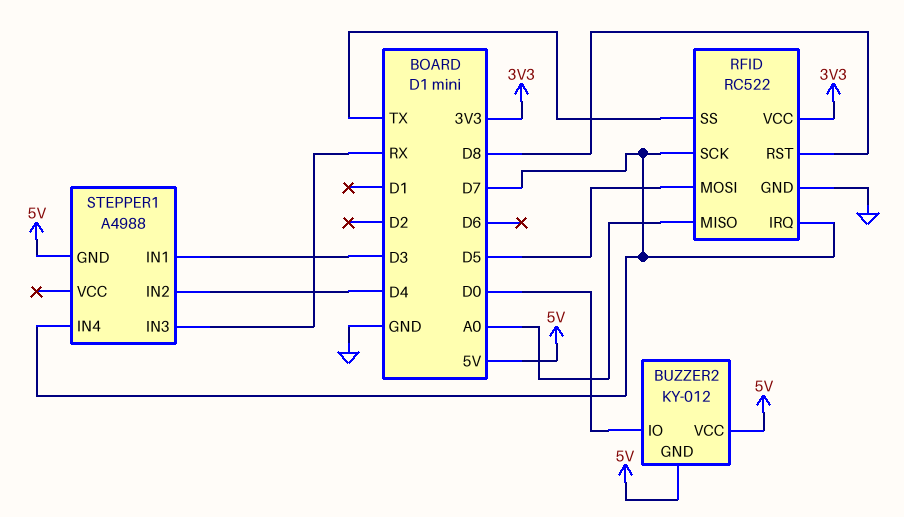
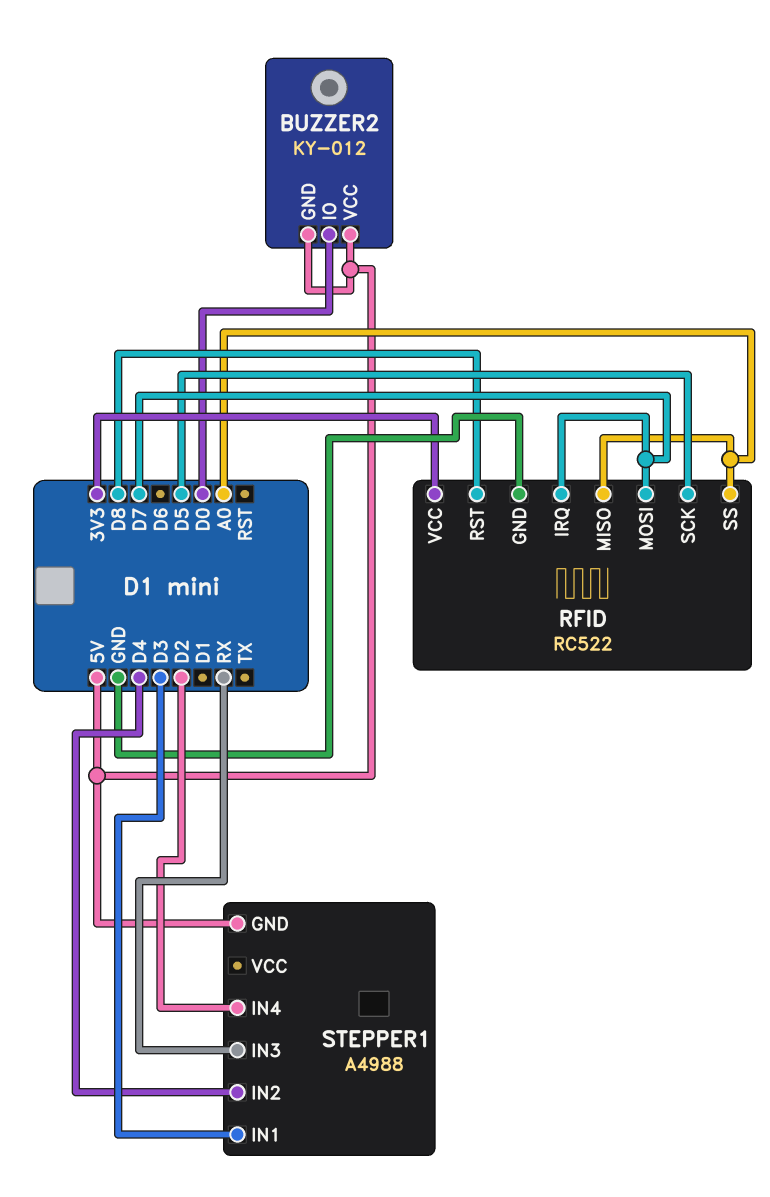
RFID pin MOSI: D5 -> D7
RFID pin SCK: D7 -> D5
RFID pin SS: TX -> A0
STEPPER1 pin IN4: D7 -> D2

